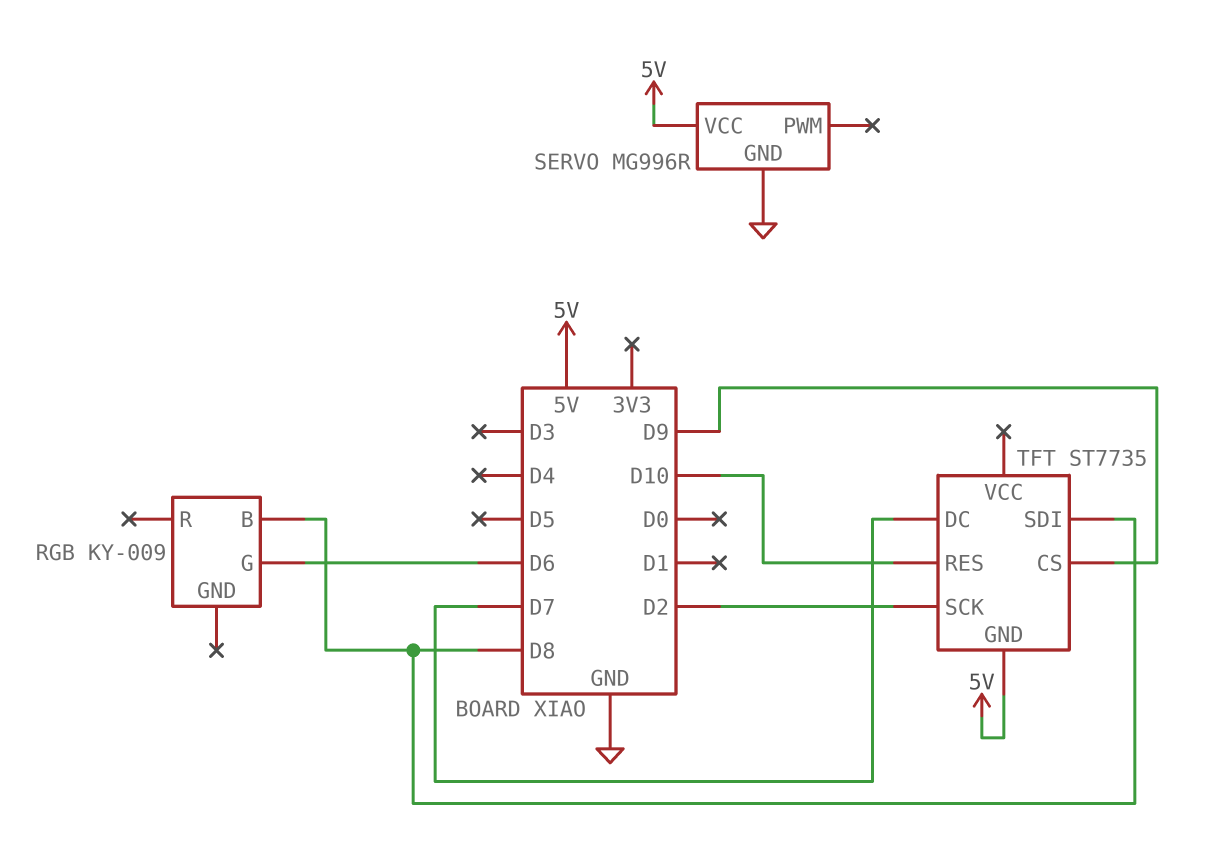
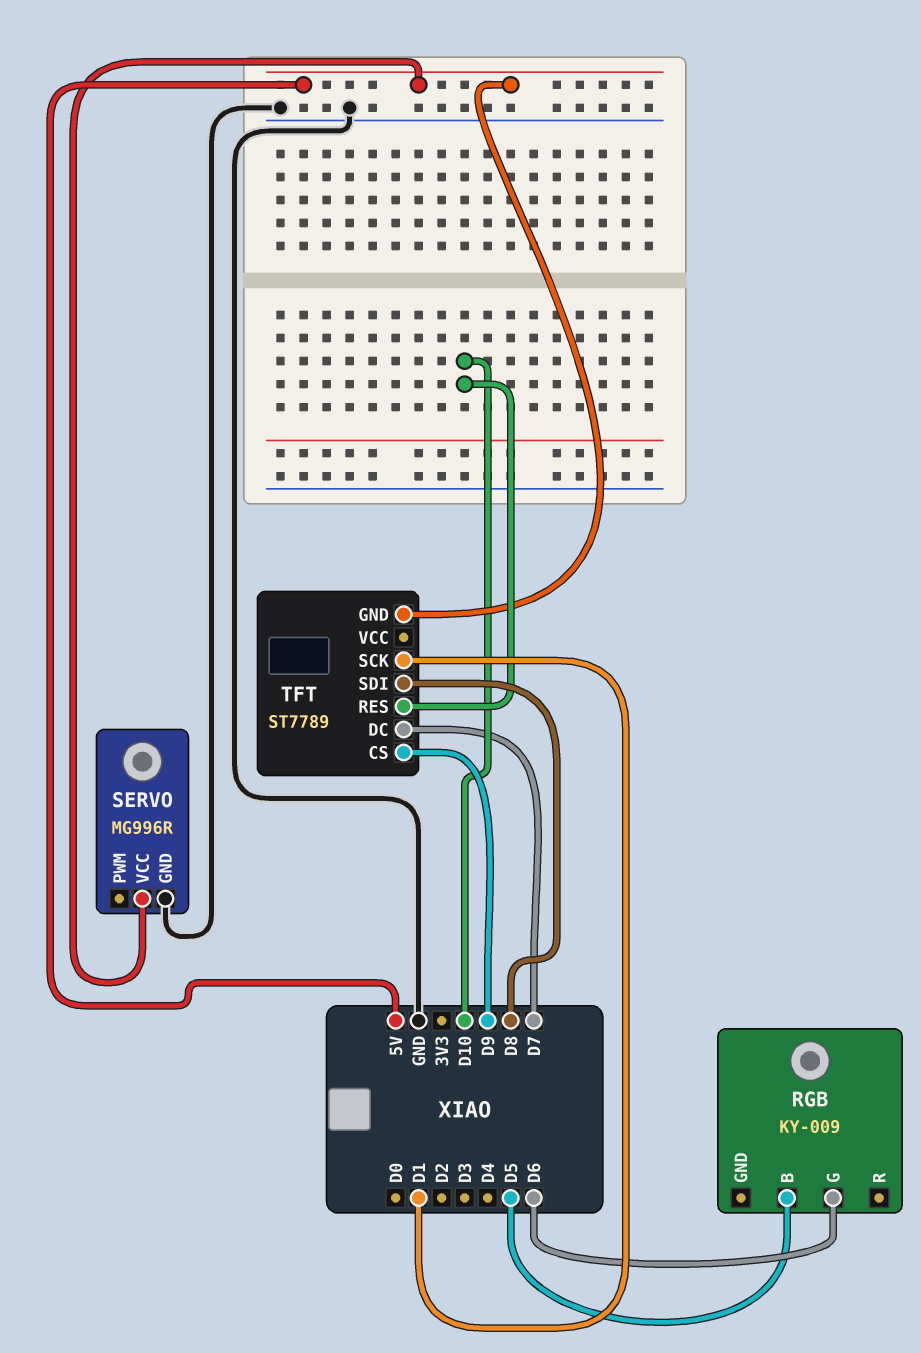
RGB pin B: D8 -> D5
TFT: ST7735 -> ST7789
TFT pin SCK: D2 -> D1

